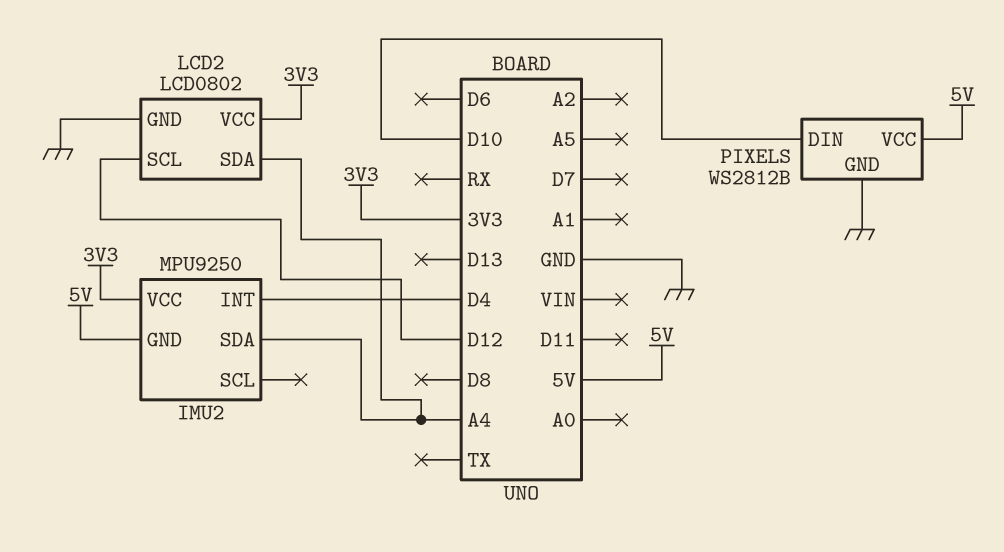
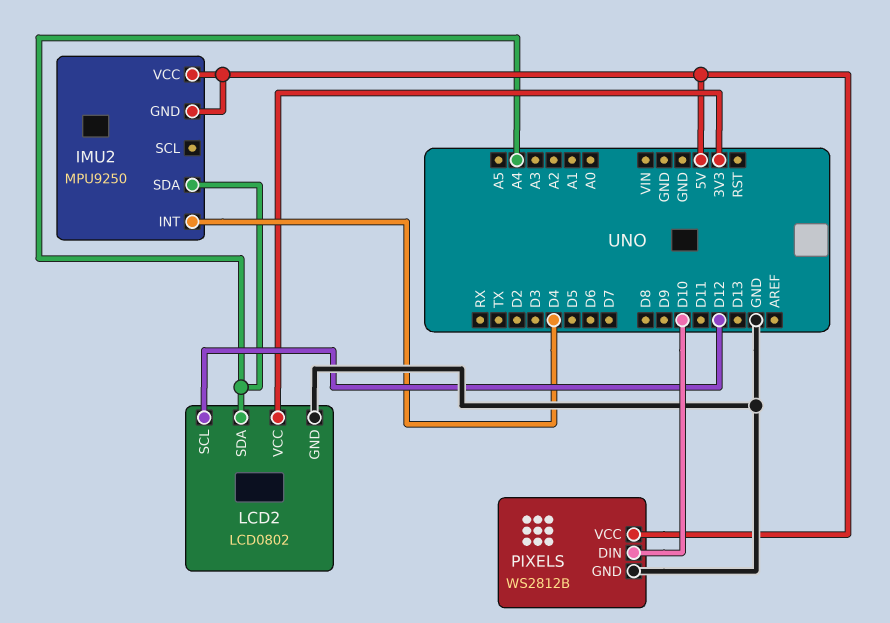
IMU2 pin VCC: 3V3 -> 5V

